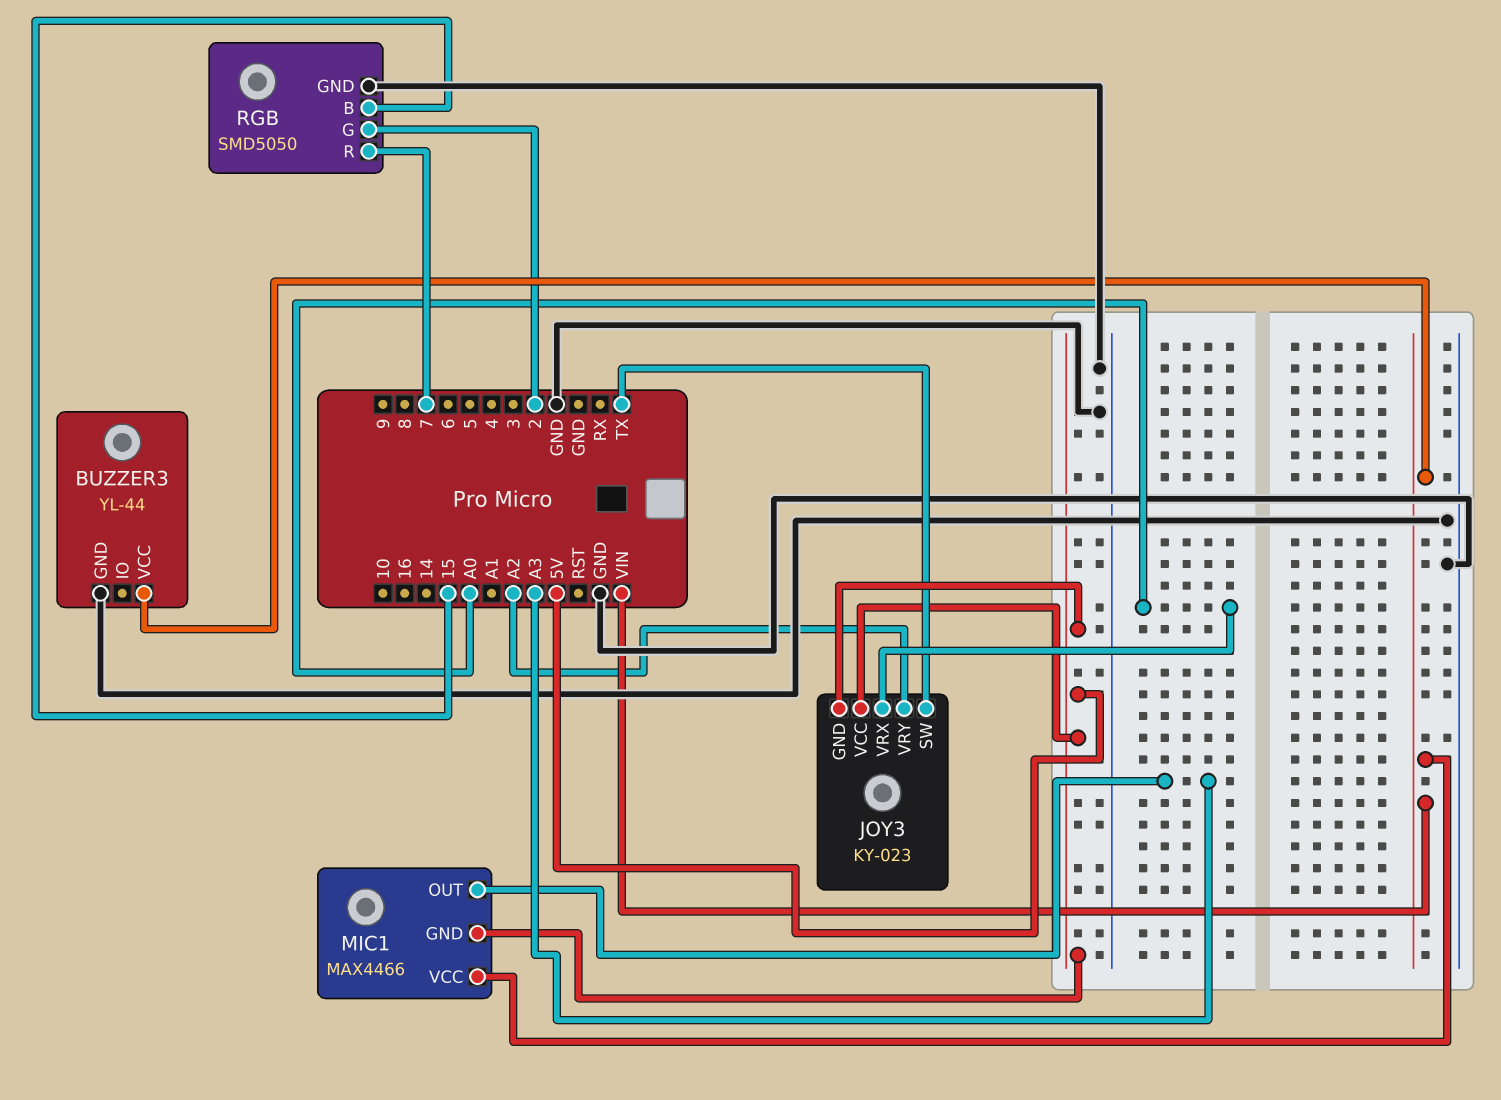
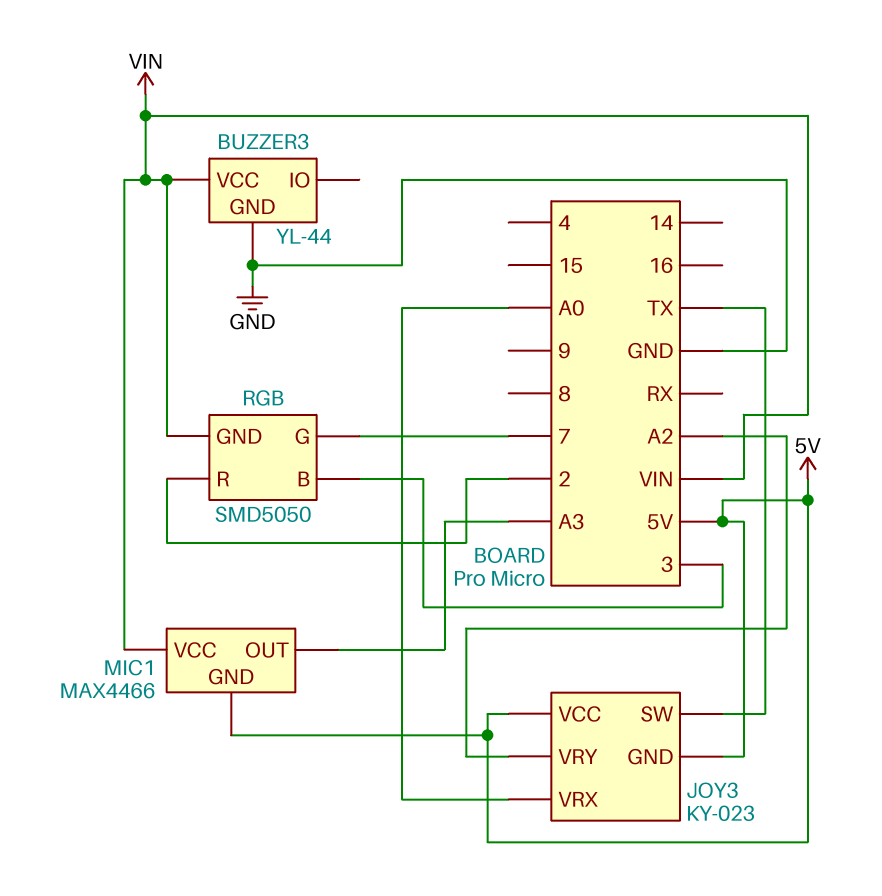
RGB pin B: 15 -> 3
RGB pin G: 2 -> 7
RGB pin GND: GND -> VIN
RGB pin R: 7 -> 2

